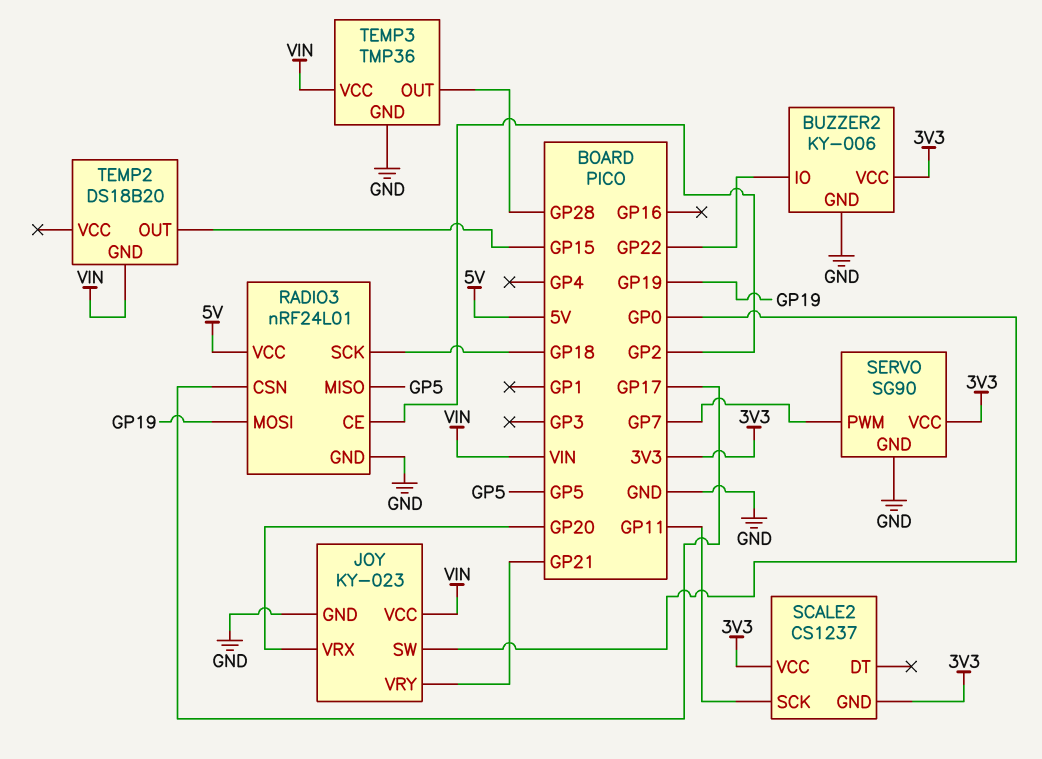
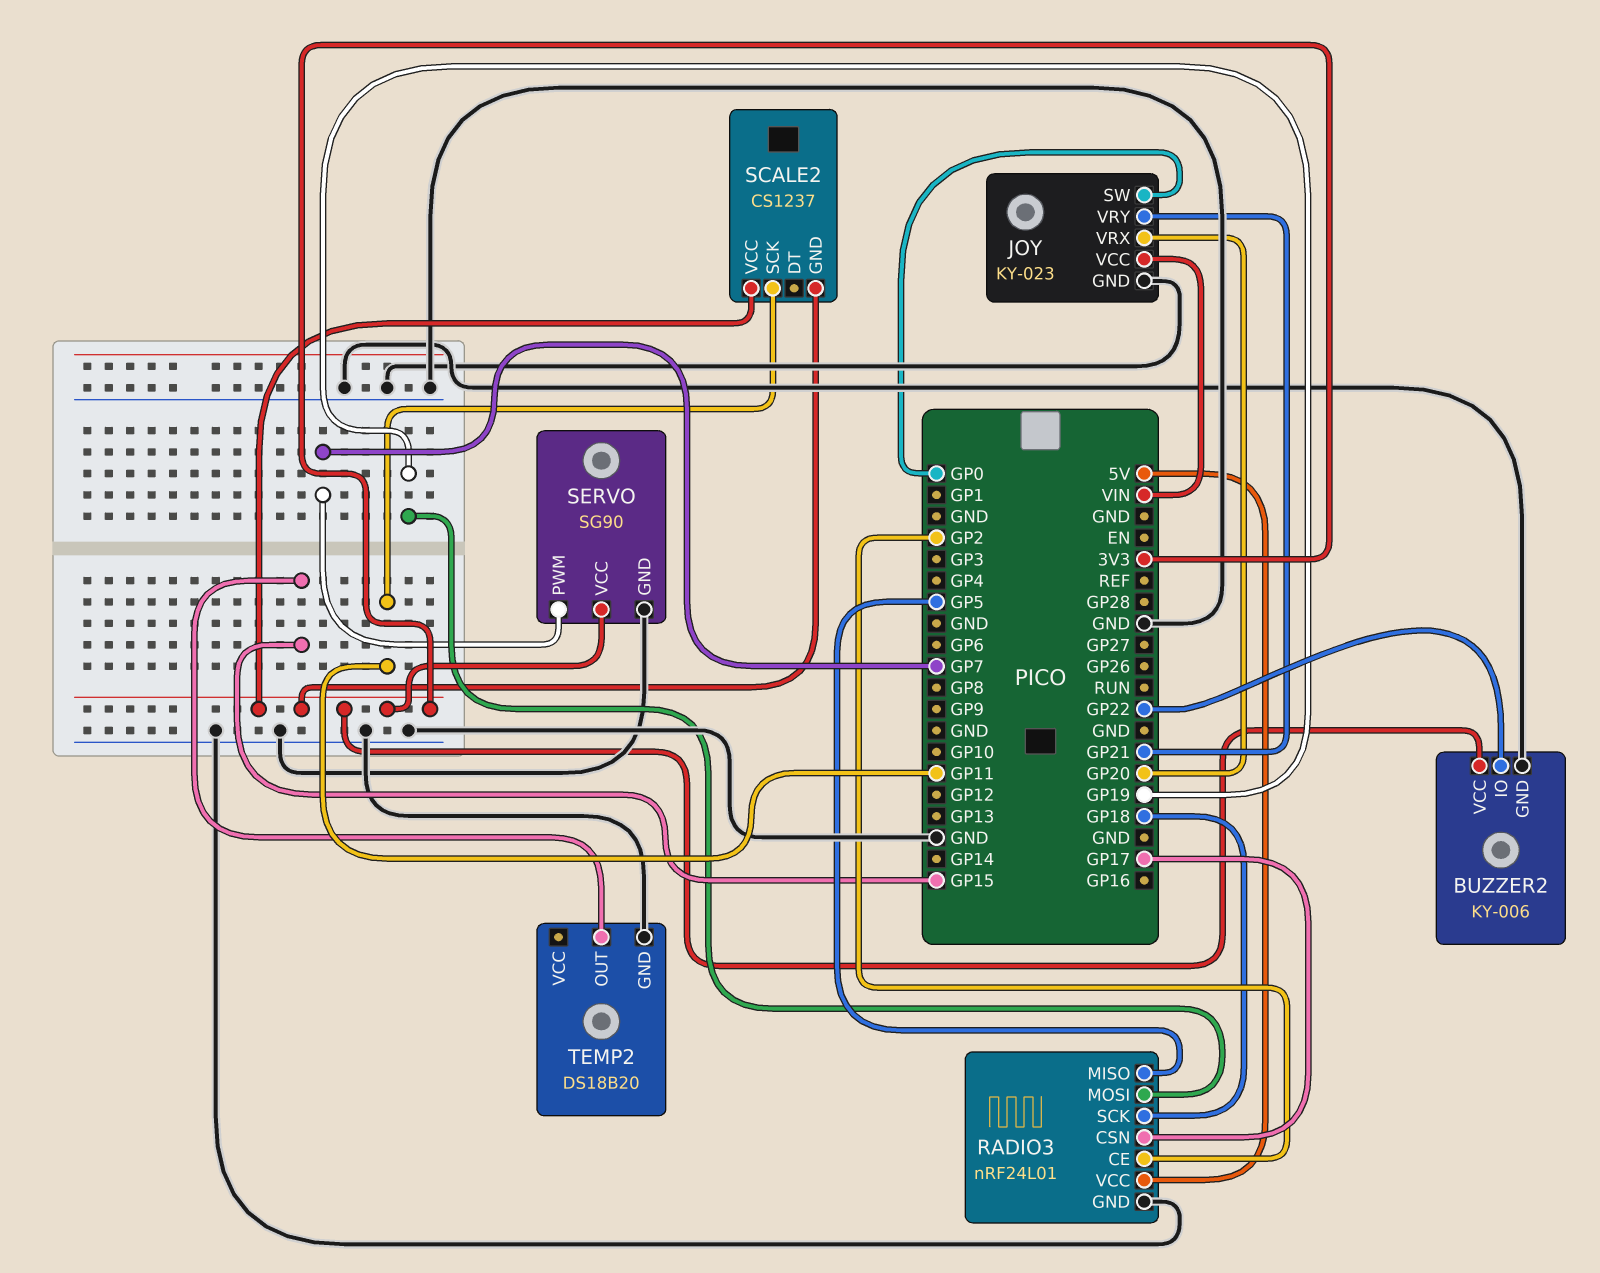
TEMP2 pin GND: VIN -> GND
TEMP3: TMP36 -> none
TEMP3 pin GND: GND -> none
TEMP3 pin OUT: GP28 -> none
TEMP3 pin VCC: VIN -> none

